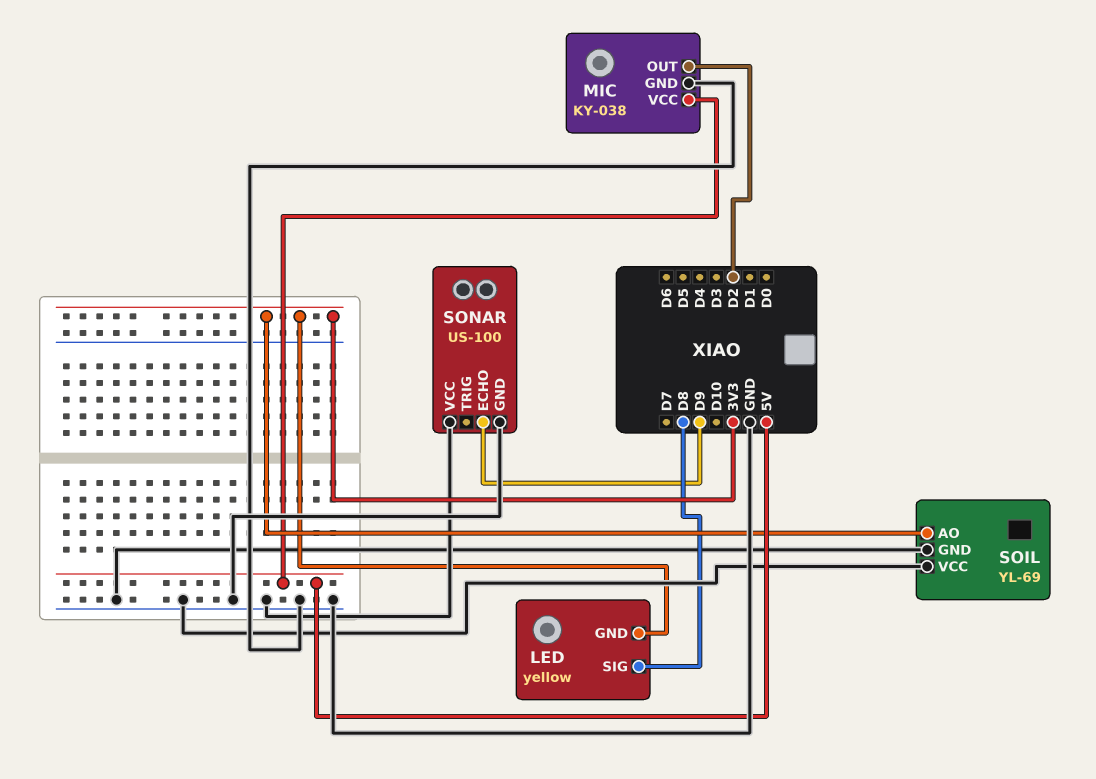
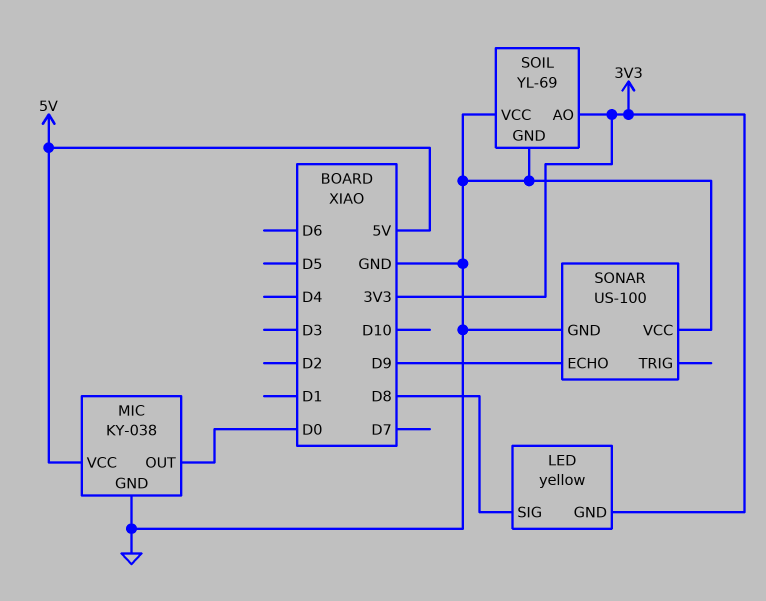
MIC pin OUT: D2 -> D0

